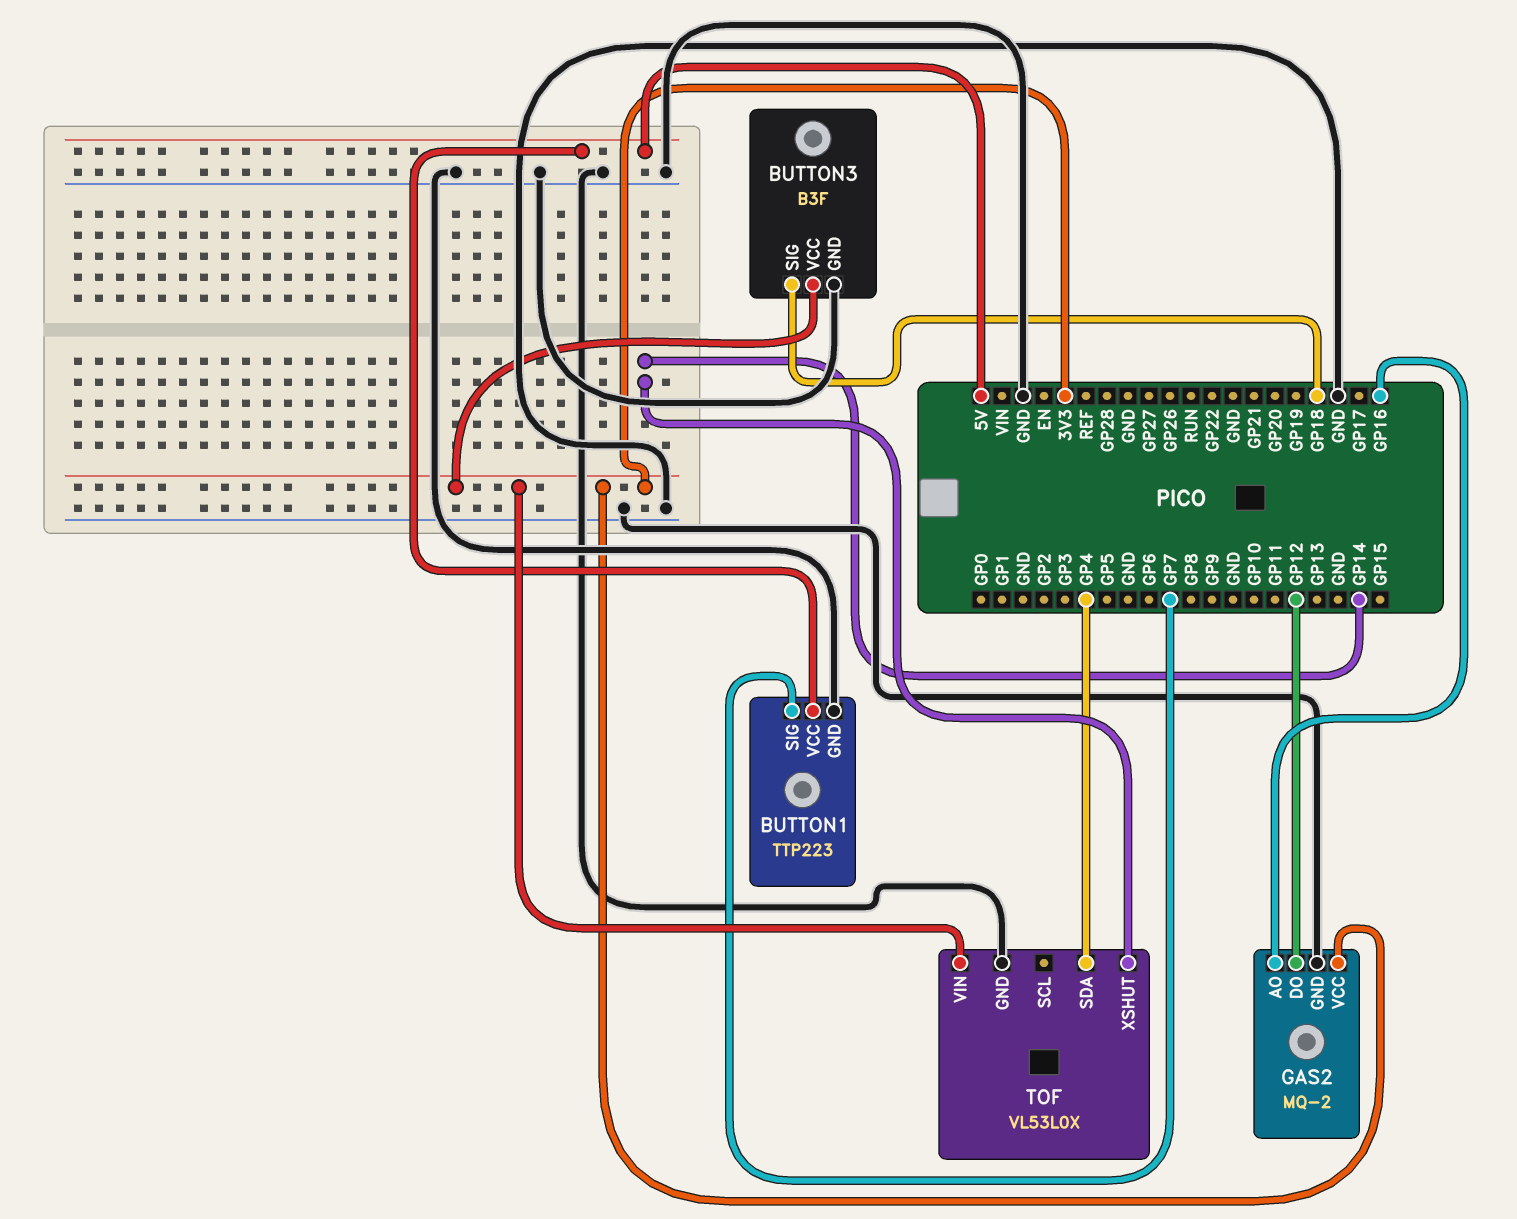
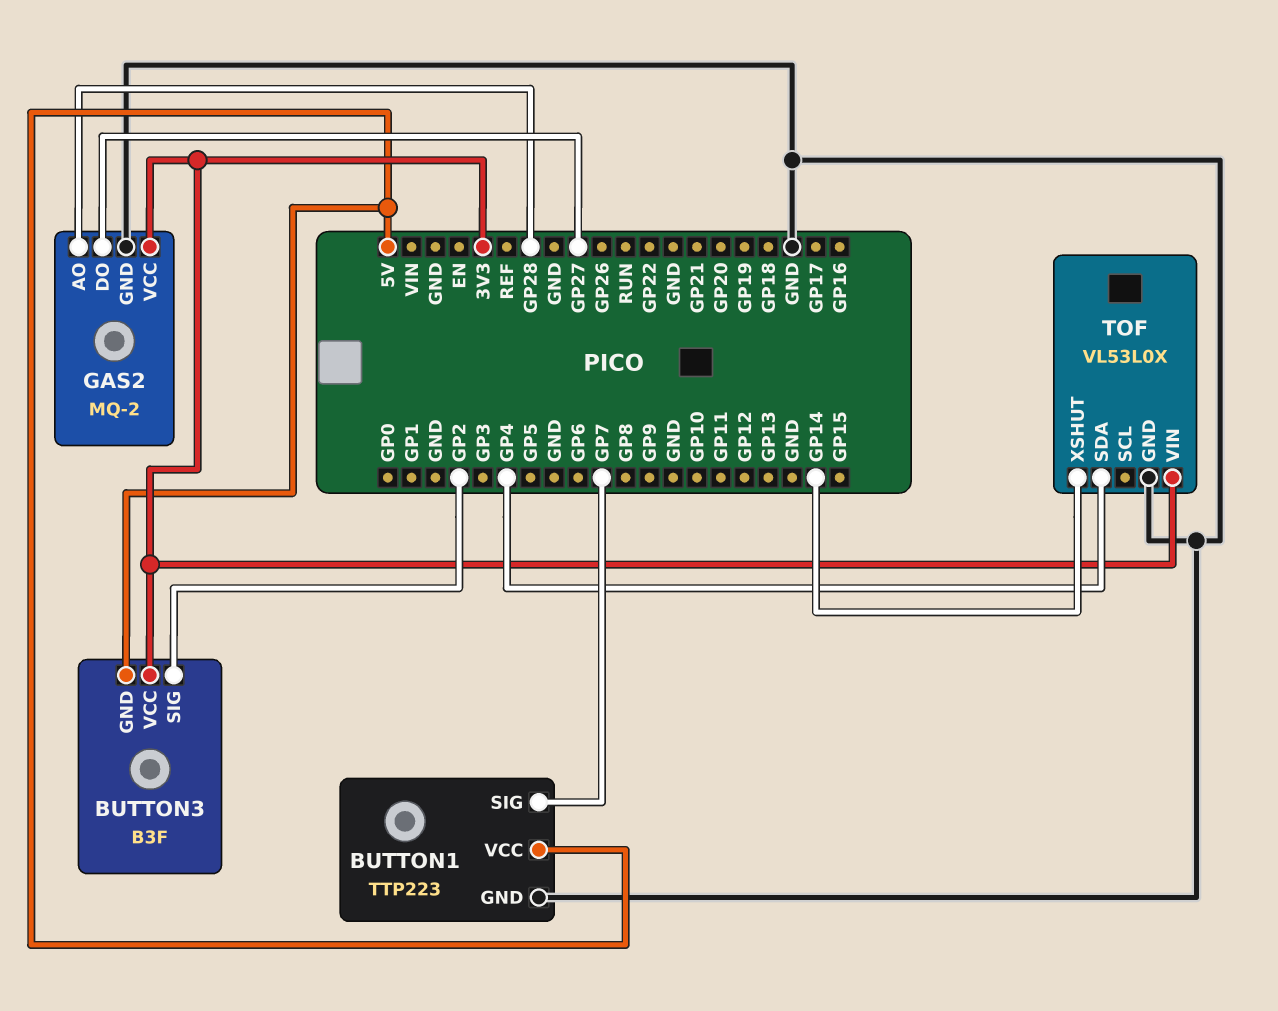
BUTTON3 pin GND: GND -> 5V
BUTTON3 pin SIG: GP18 -> GP2
GAS2 pin AO: GP16 -> GP28
GAS2 pin DO: GP12 -> GP27

